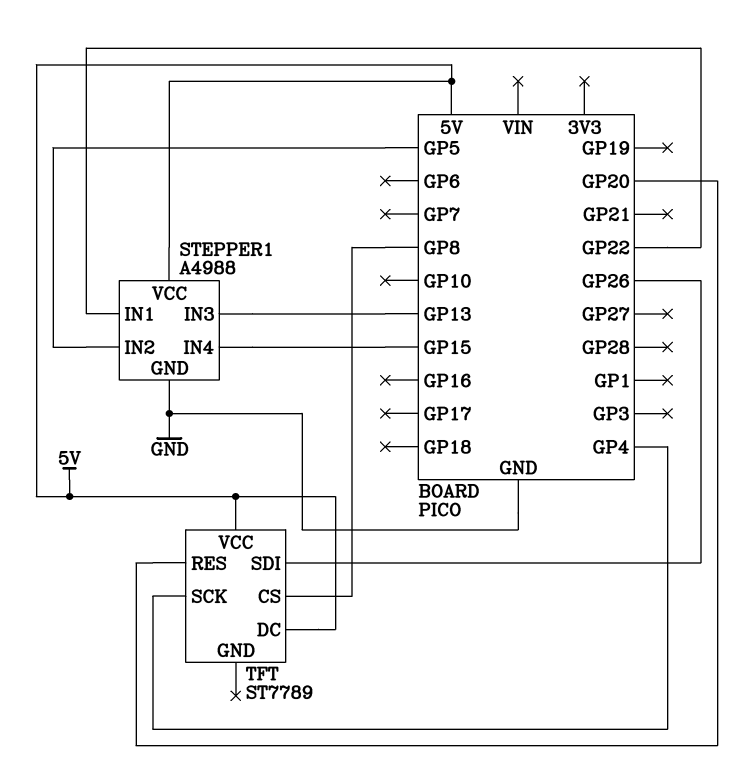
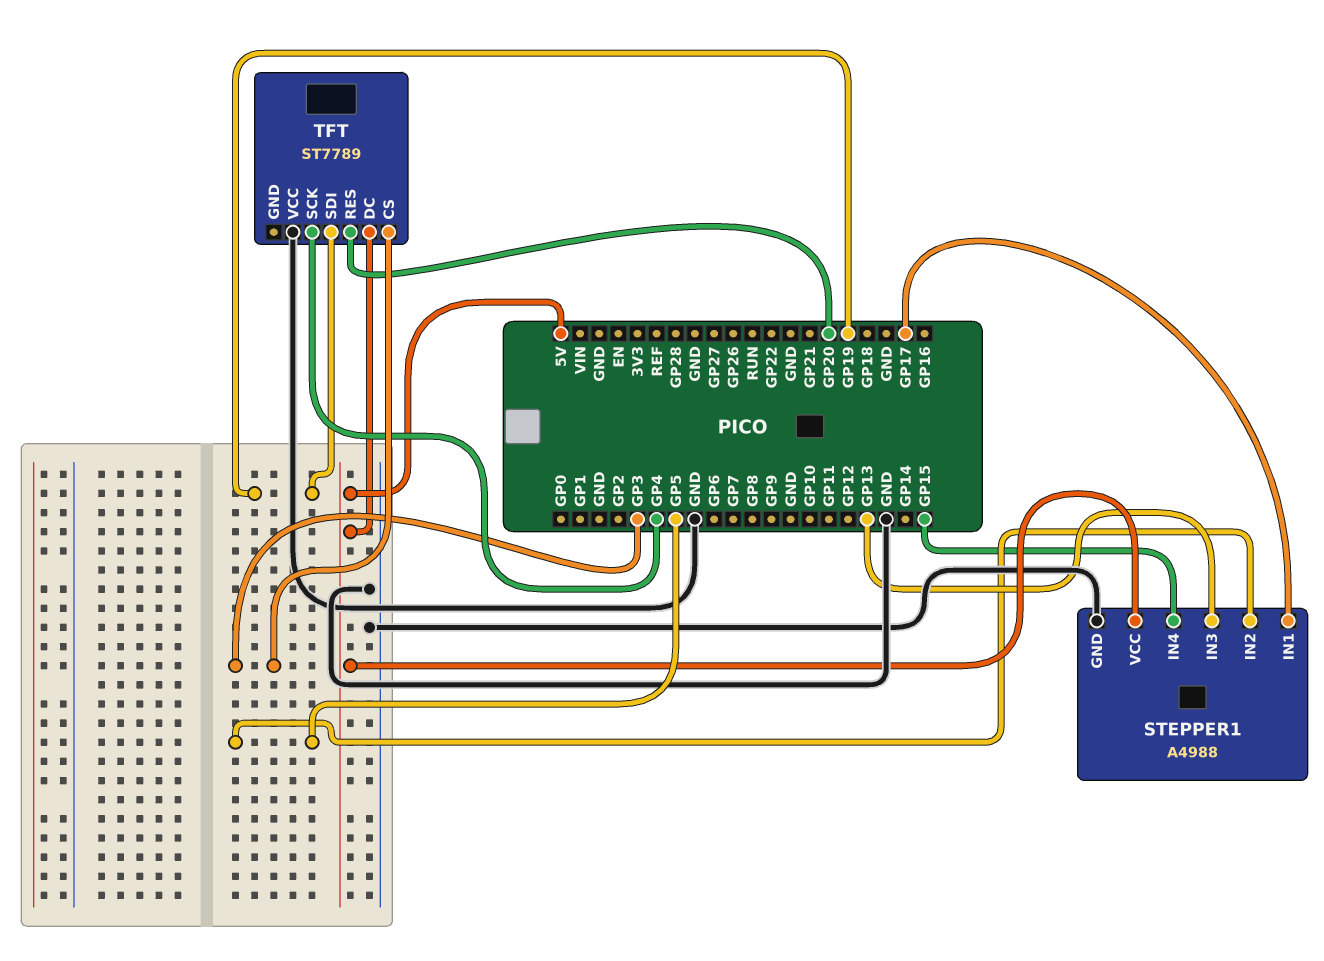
STEPPER1 pin IN1: GP22 -> GP17
TFT pin CS: GP8 -> GP3
TFT pin SDI: GP26 -> GP19
TFT pin VCC: 5V -> GND

